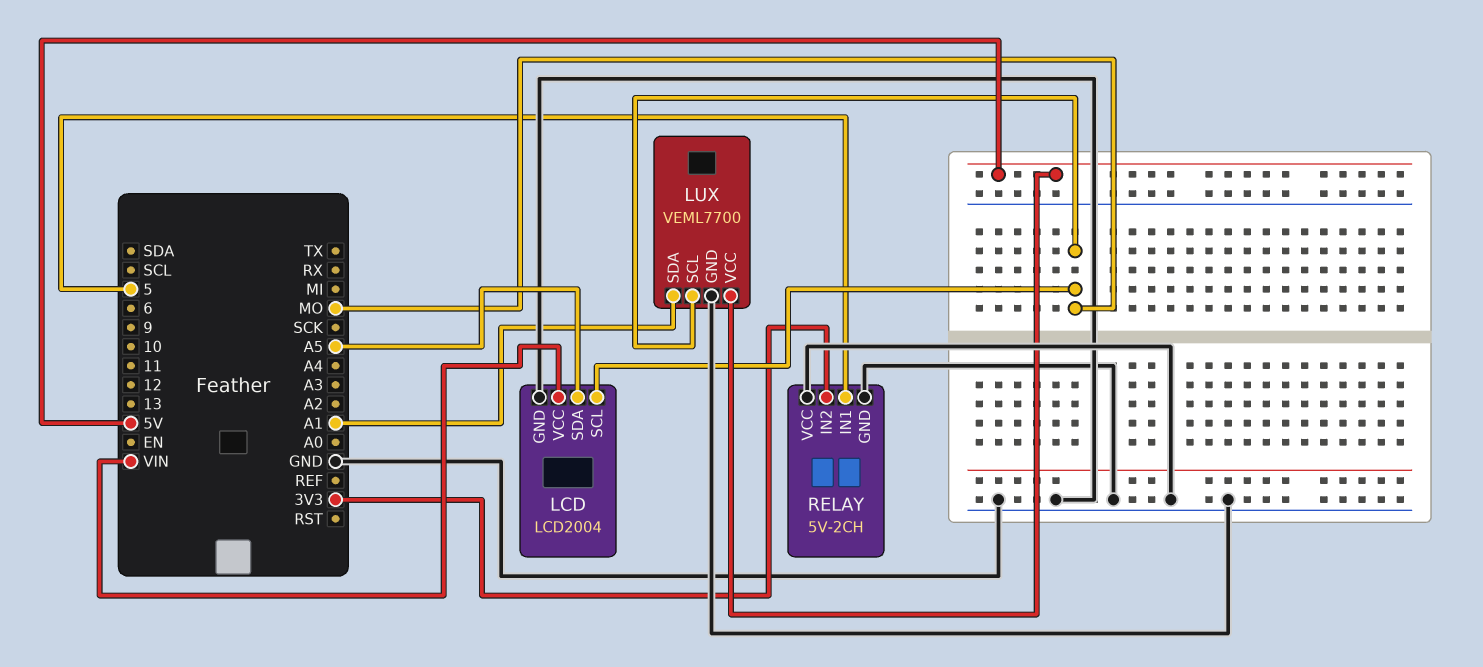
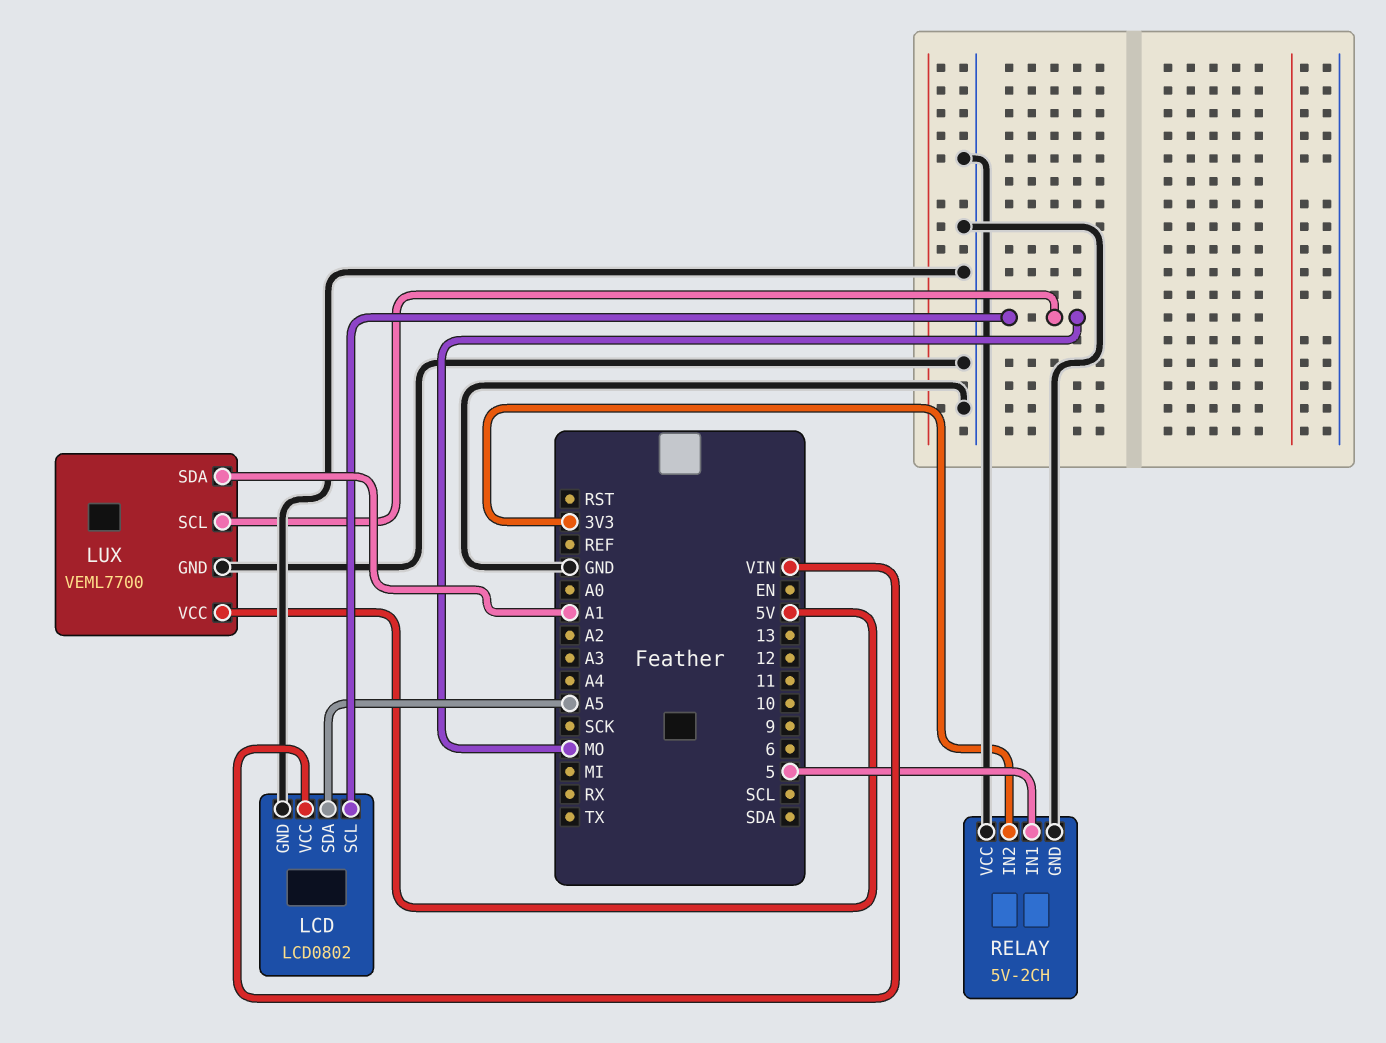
LCD: LCD2004 -> LCD0802

